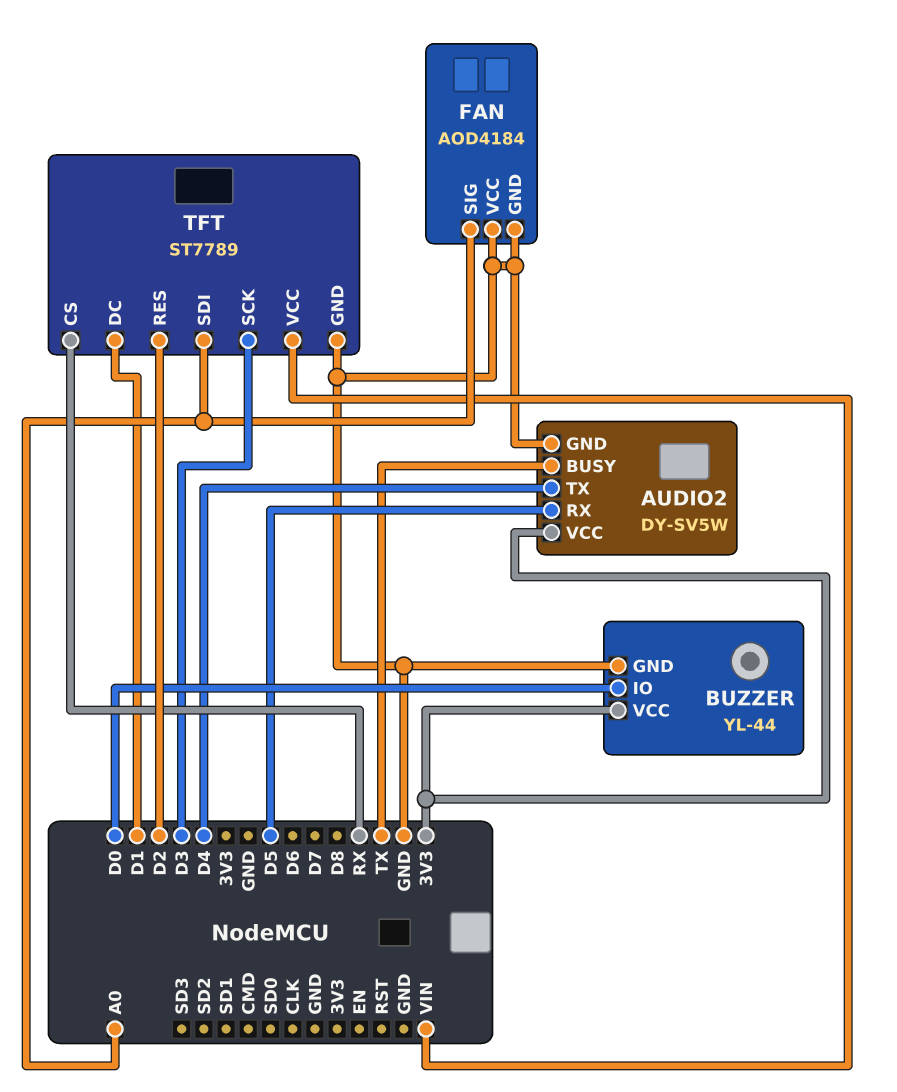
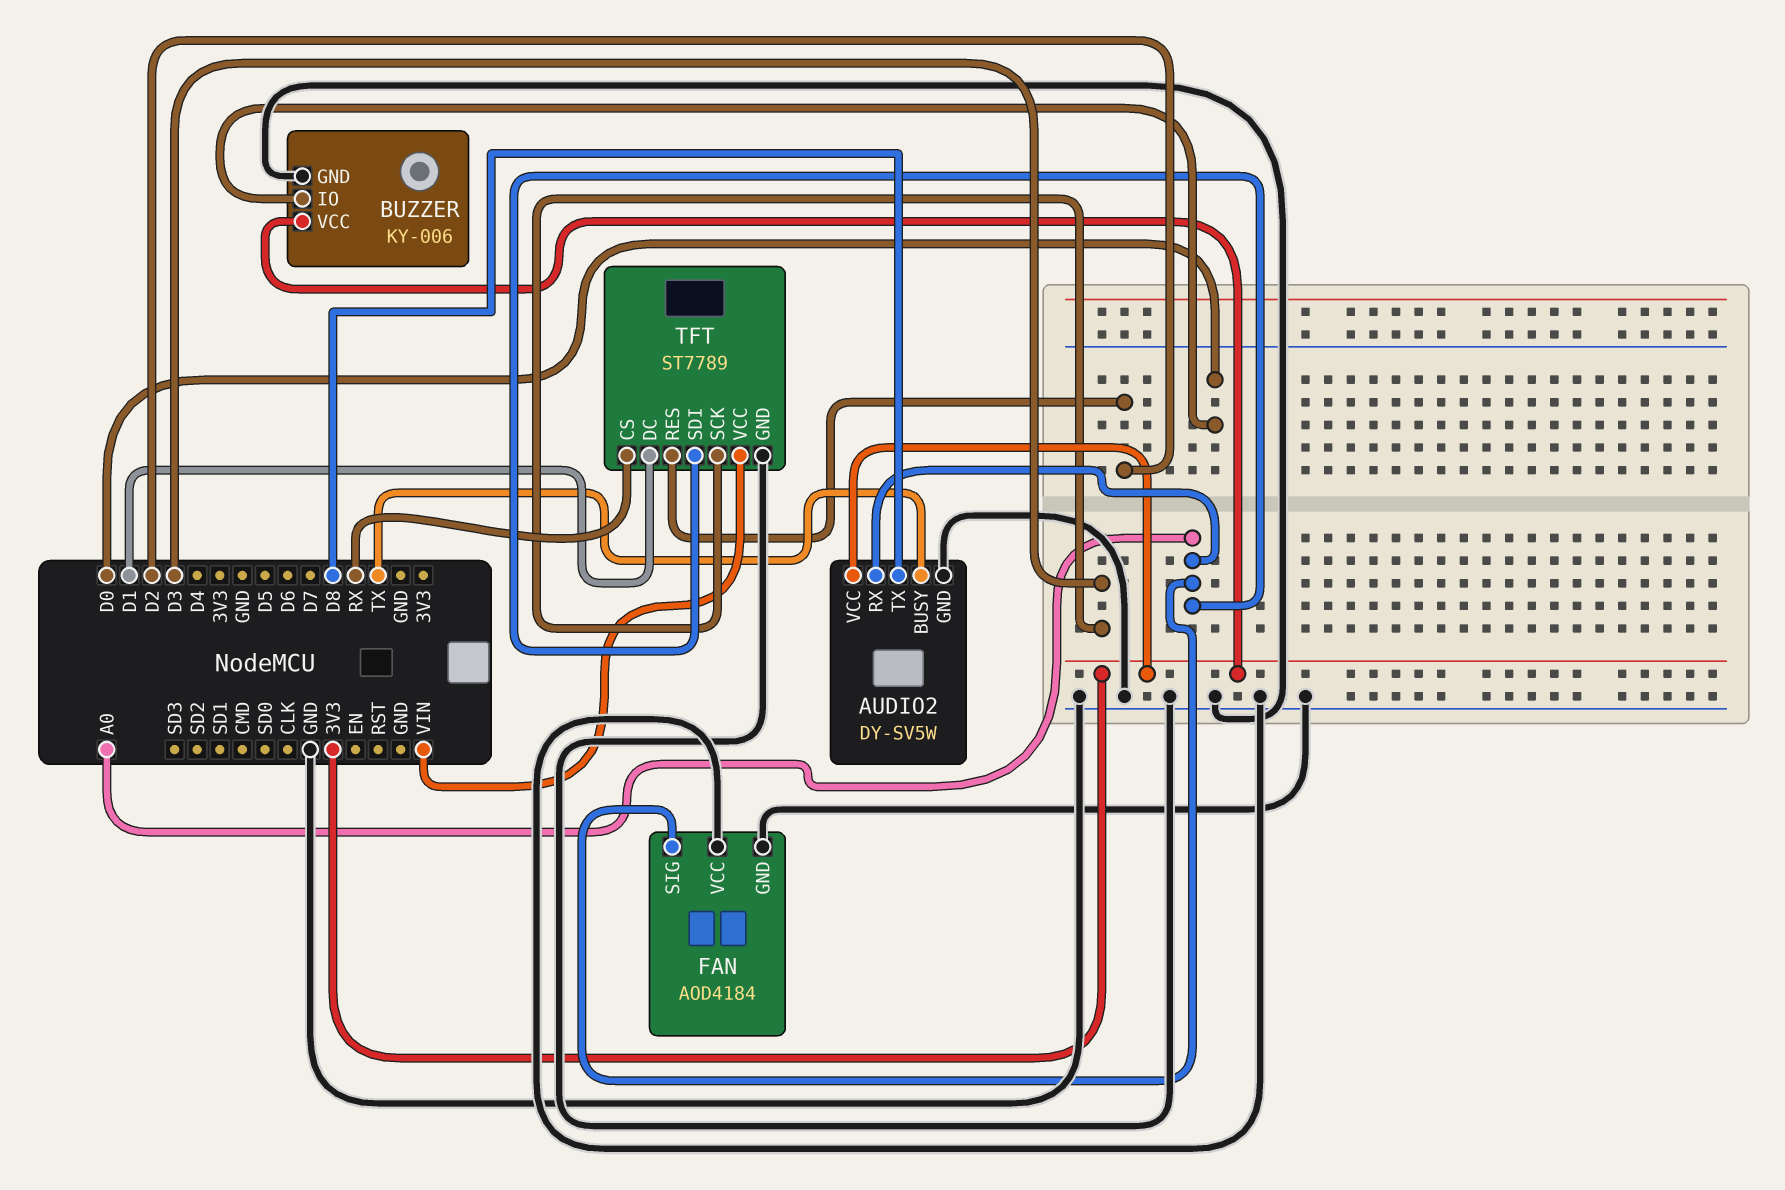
AUDIO2 pin RX: D5 -> A0
AUDIO2 pin TX: D4 -> D8
BUZZER: YL-44 -> KY-006

